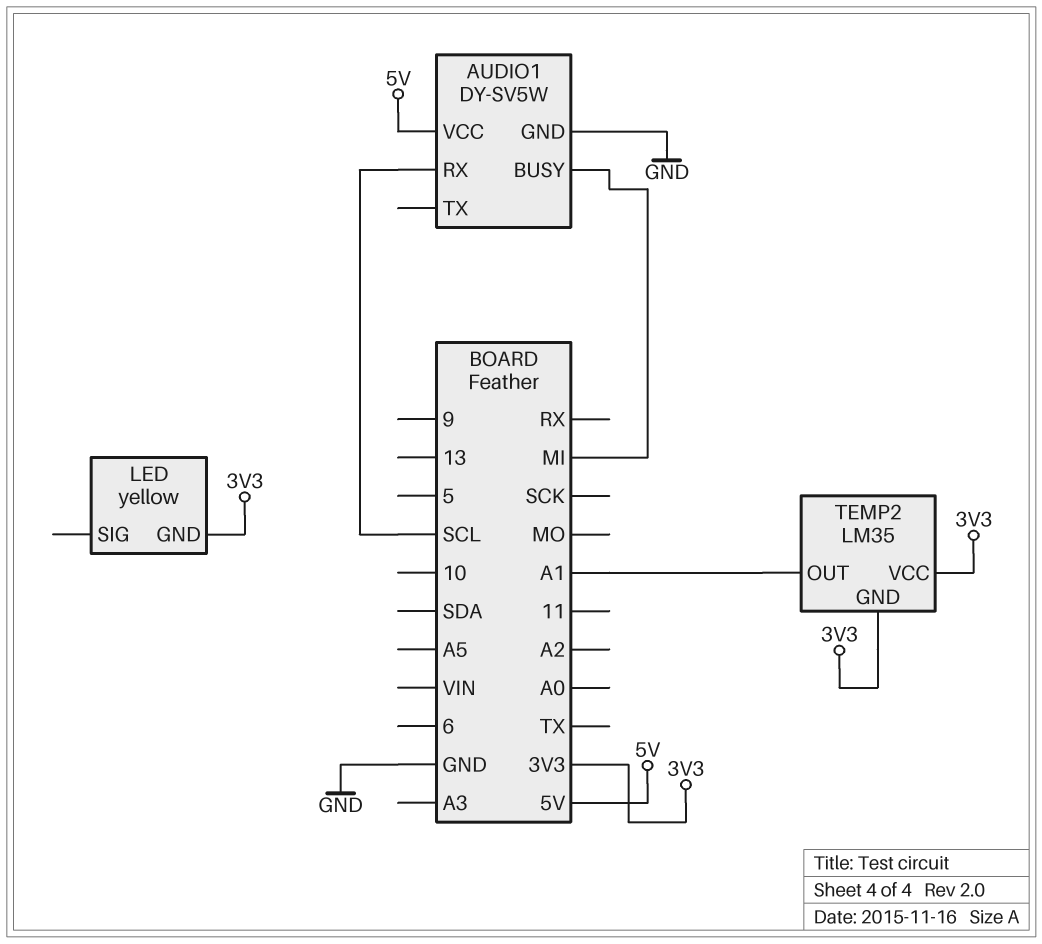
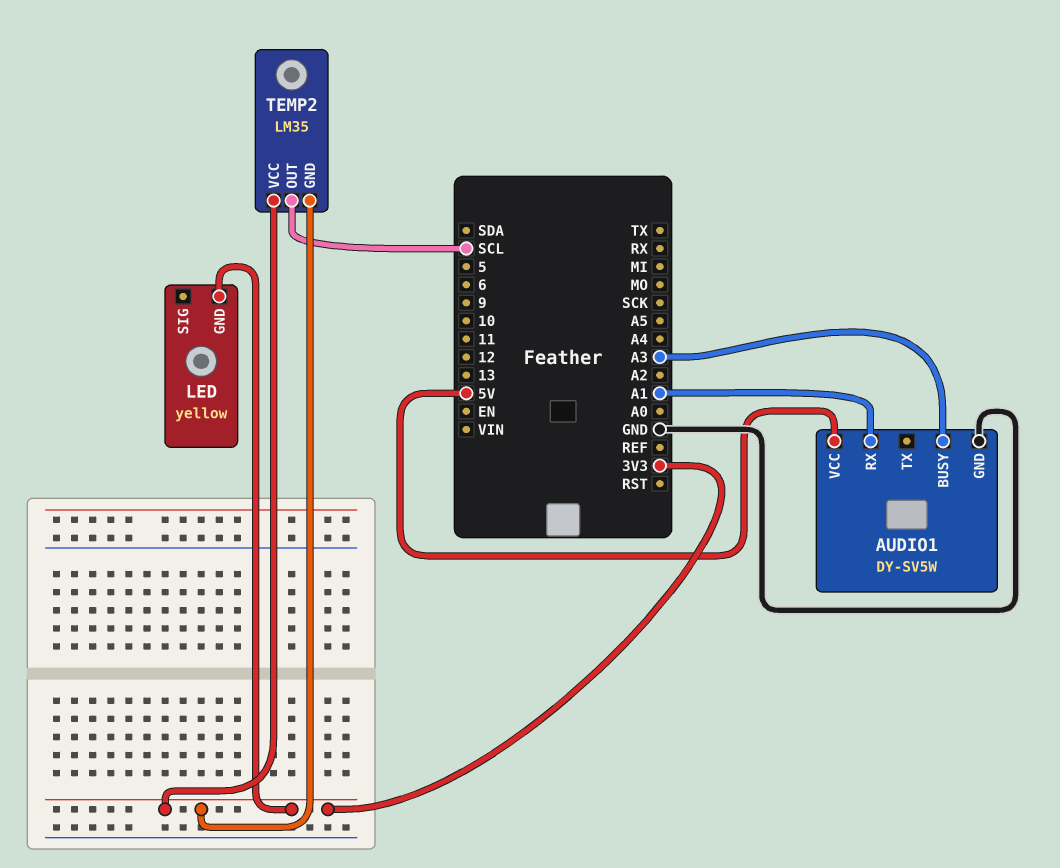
AUDIO1 pin BUSY: MI -> A3
AUDIO1 pin RX: SCL -> A1
TEMP2 pin OUT: A1 -> SCL

